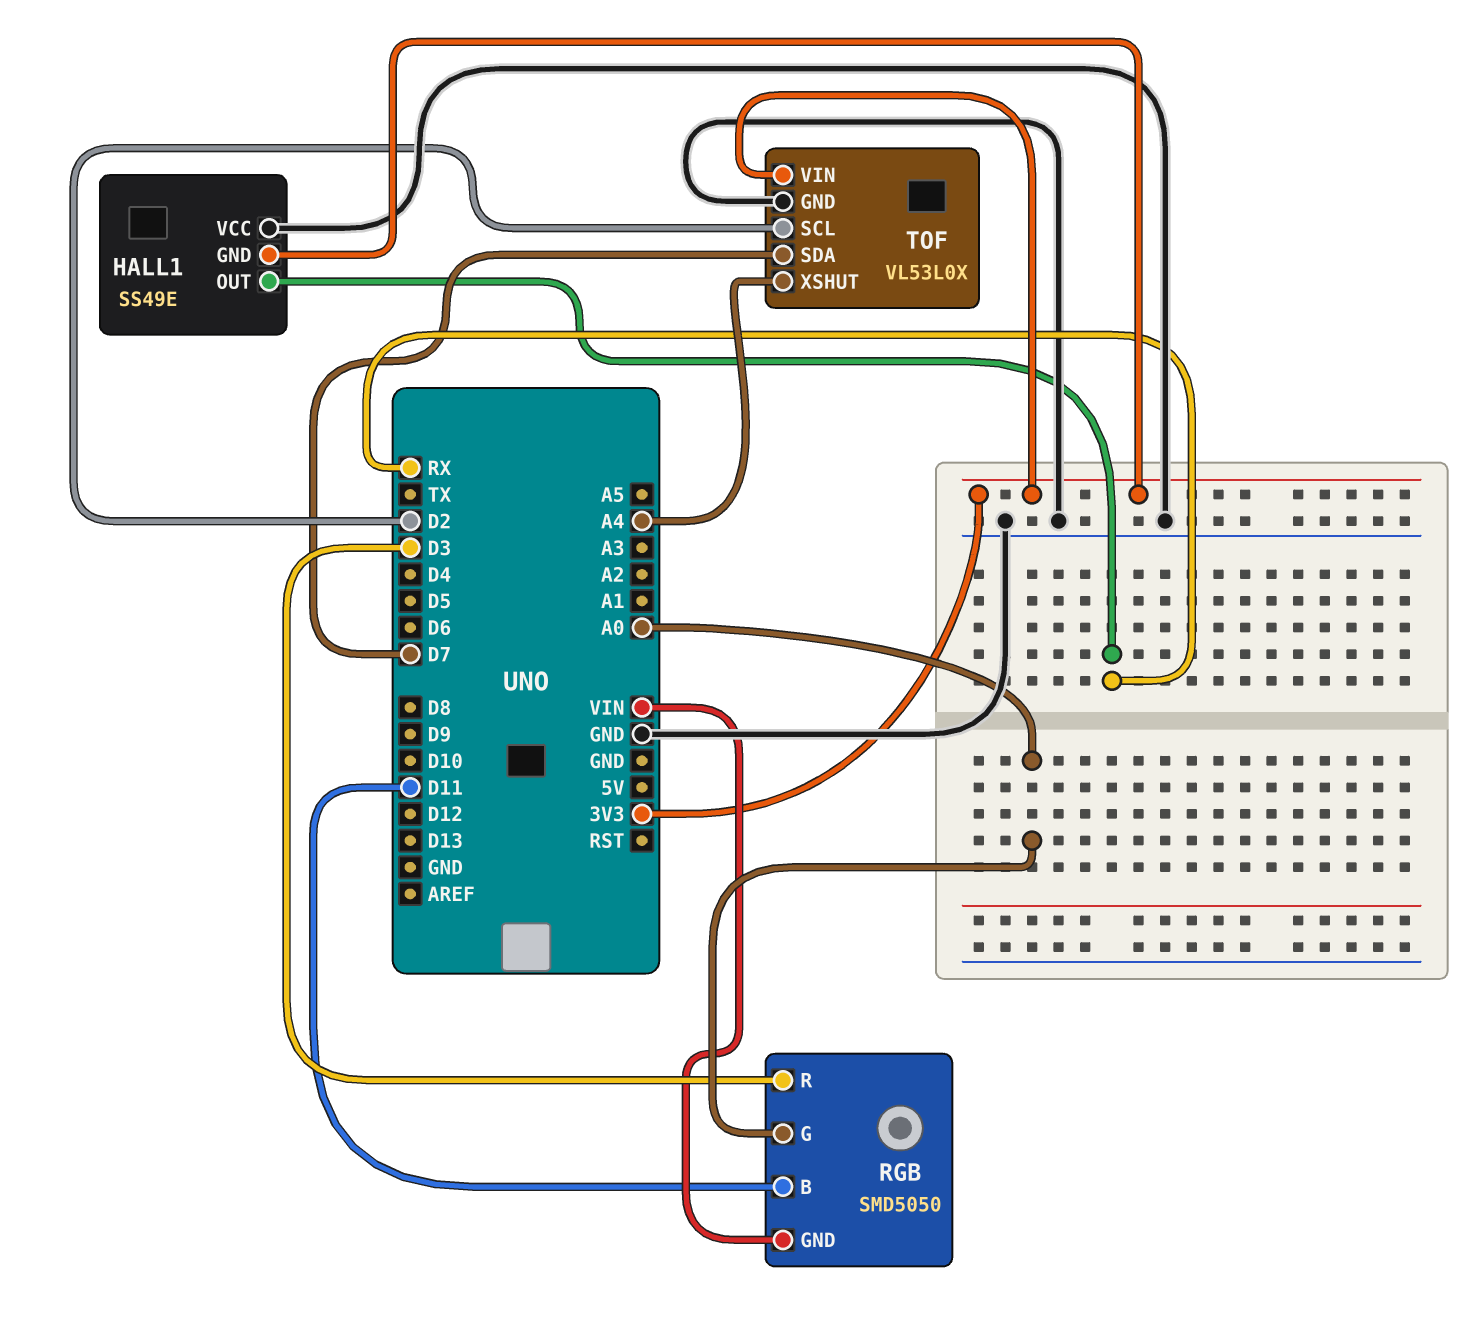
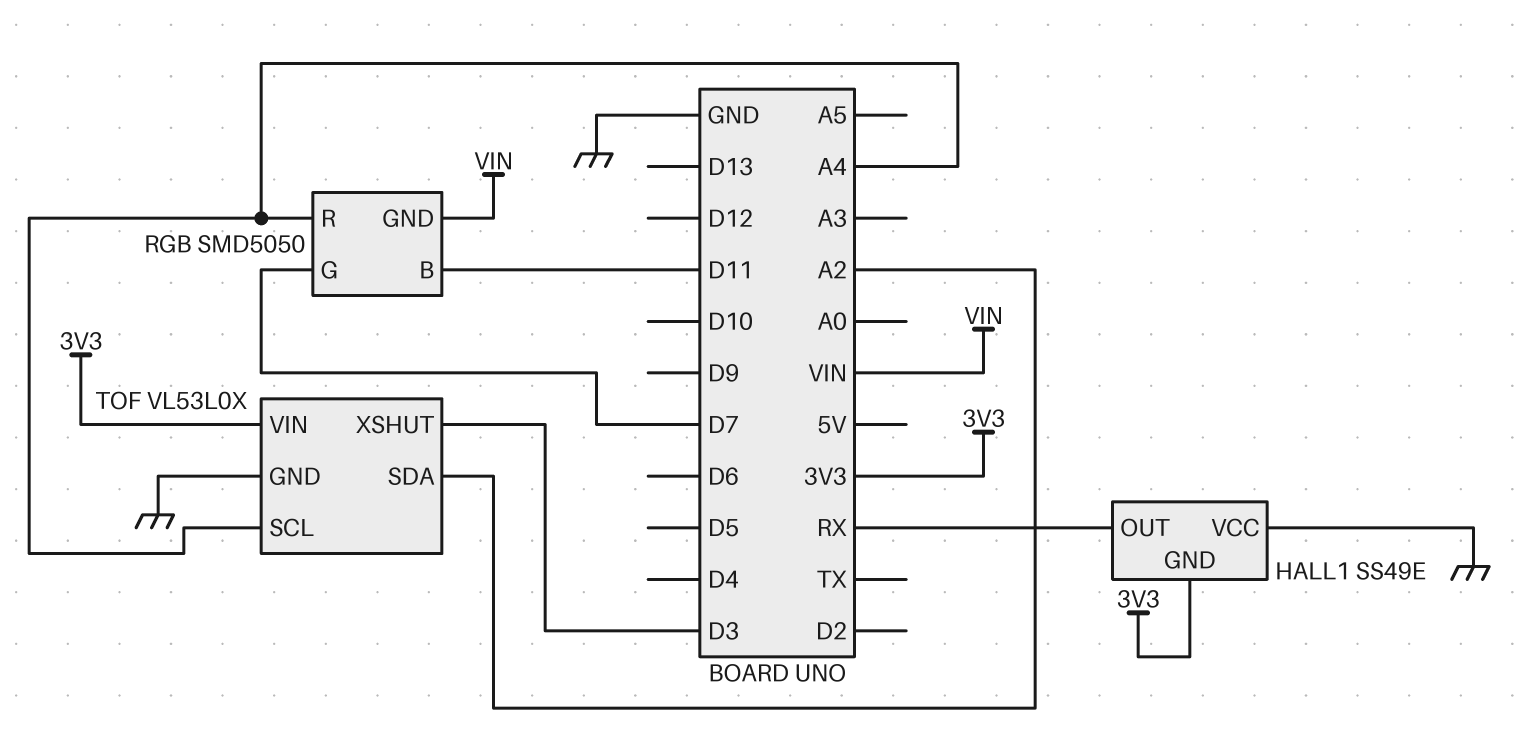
RGB pin G: A0 -> D7
RGB pin R: D3 -> A4
TOF pin SCL: D2 -> A4
TOF pin SDA: D7 -> A2
TOF pin XSHUT: A4 -> D3

